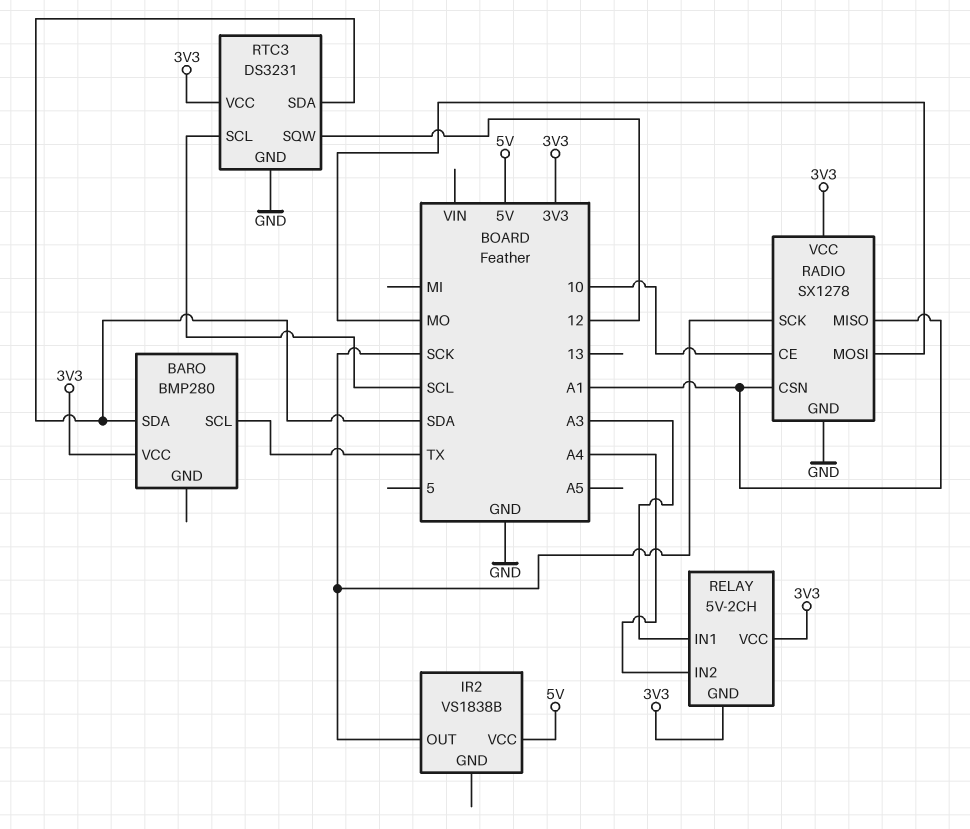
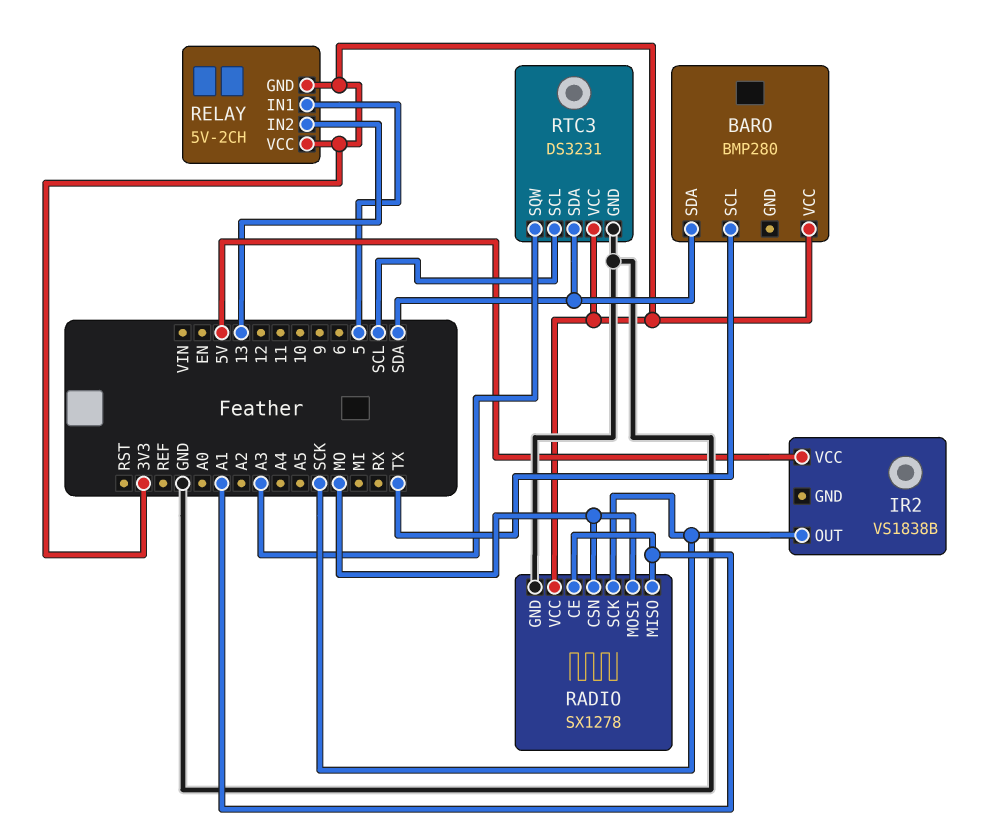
RADIO pin CE: 10 -> A1
RADIO pin CSN: A1 -> MO
RELAY pin IN1: A3 -> 5
RELAY pin IN2: A4 -> 13
RTC3 pin SQW: 12 -> A3

